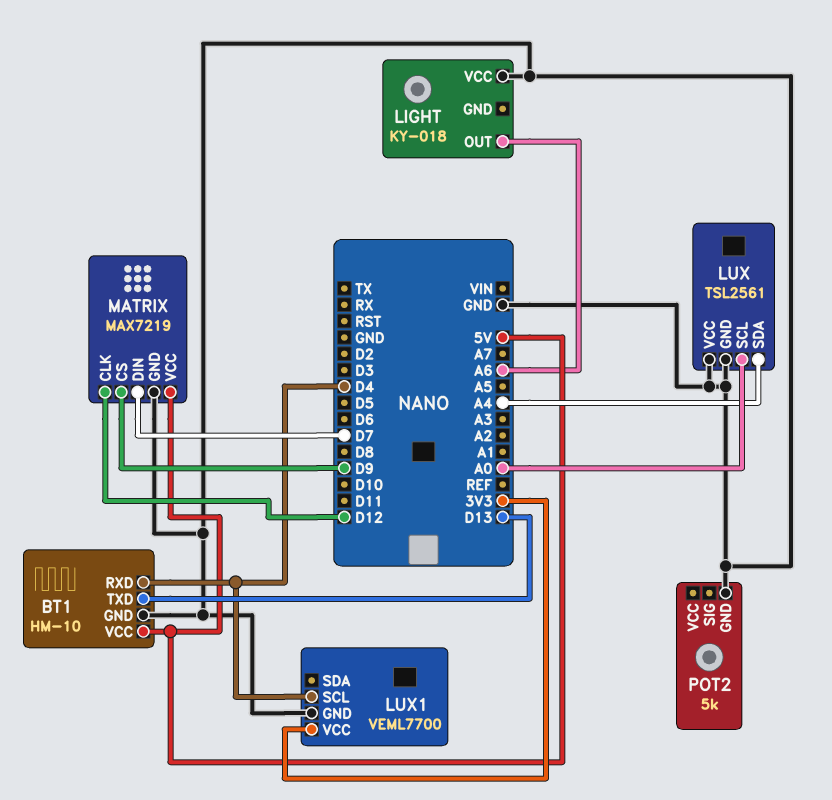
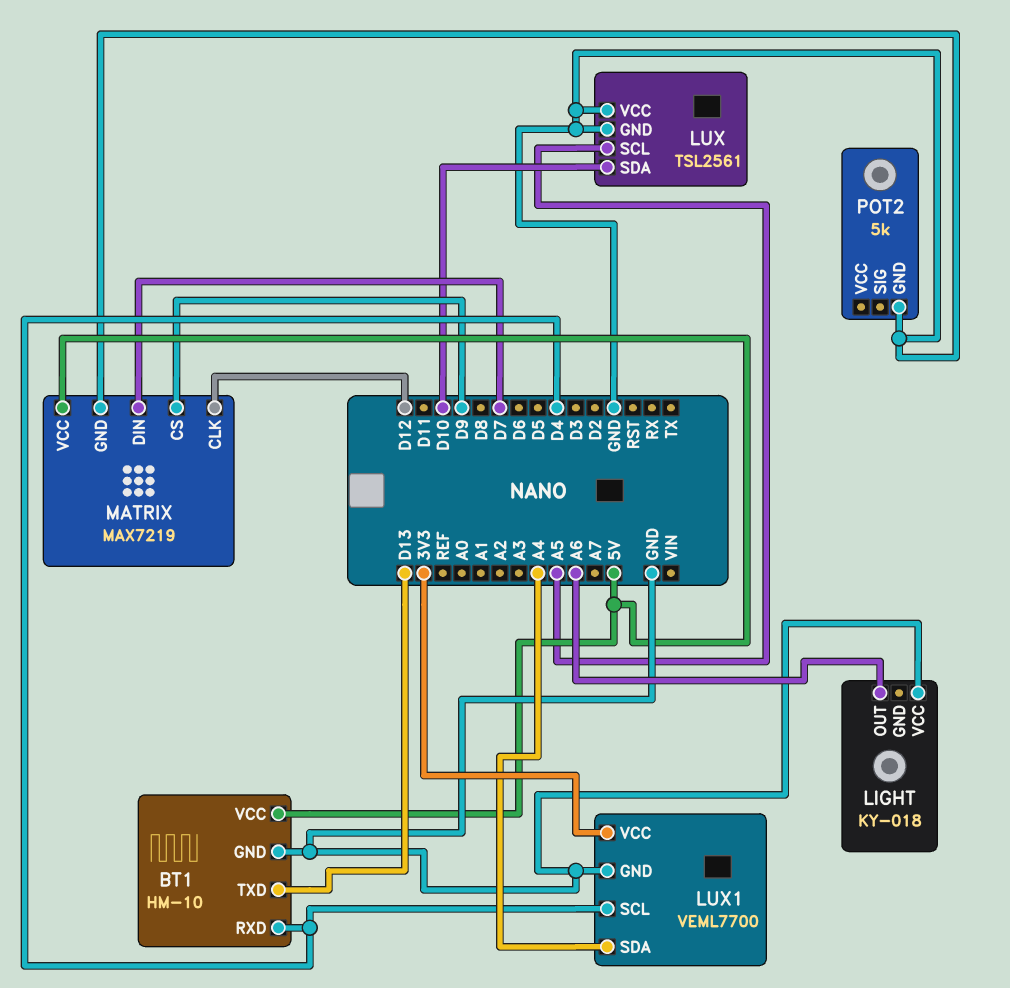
LUX pin SCL: A0 -> A5
LUX pin SDA: A4 -> D10
LUX1 pin SDA: none -> A4

